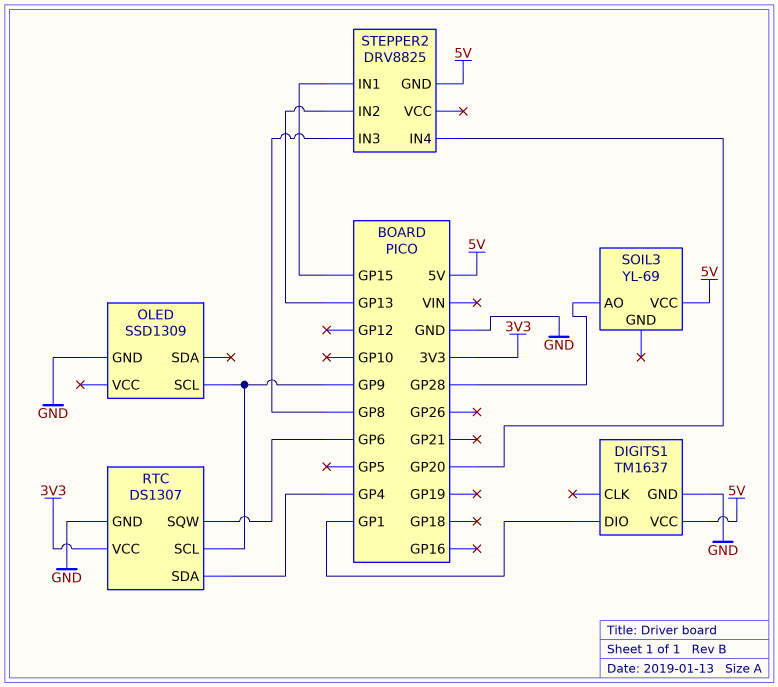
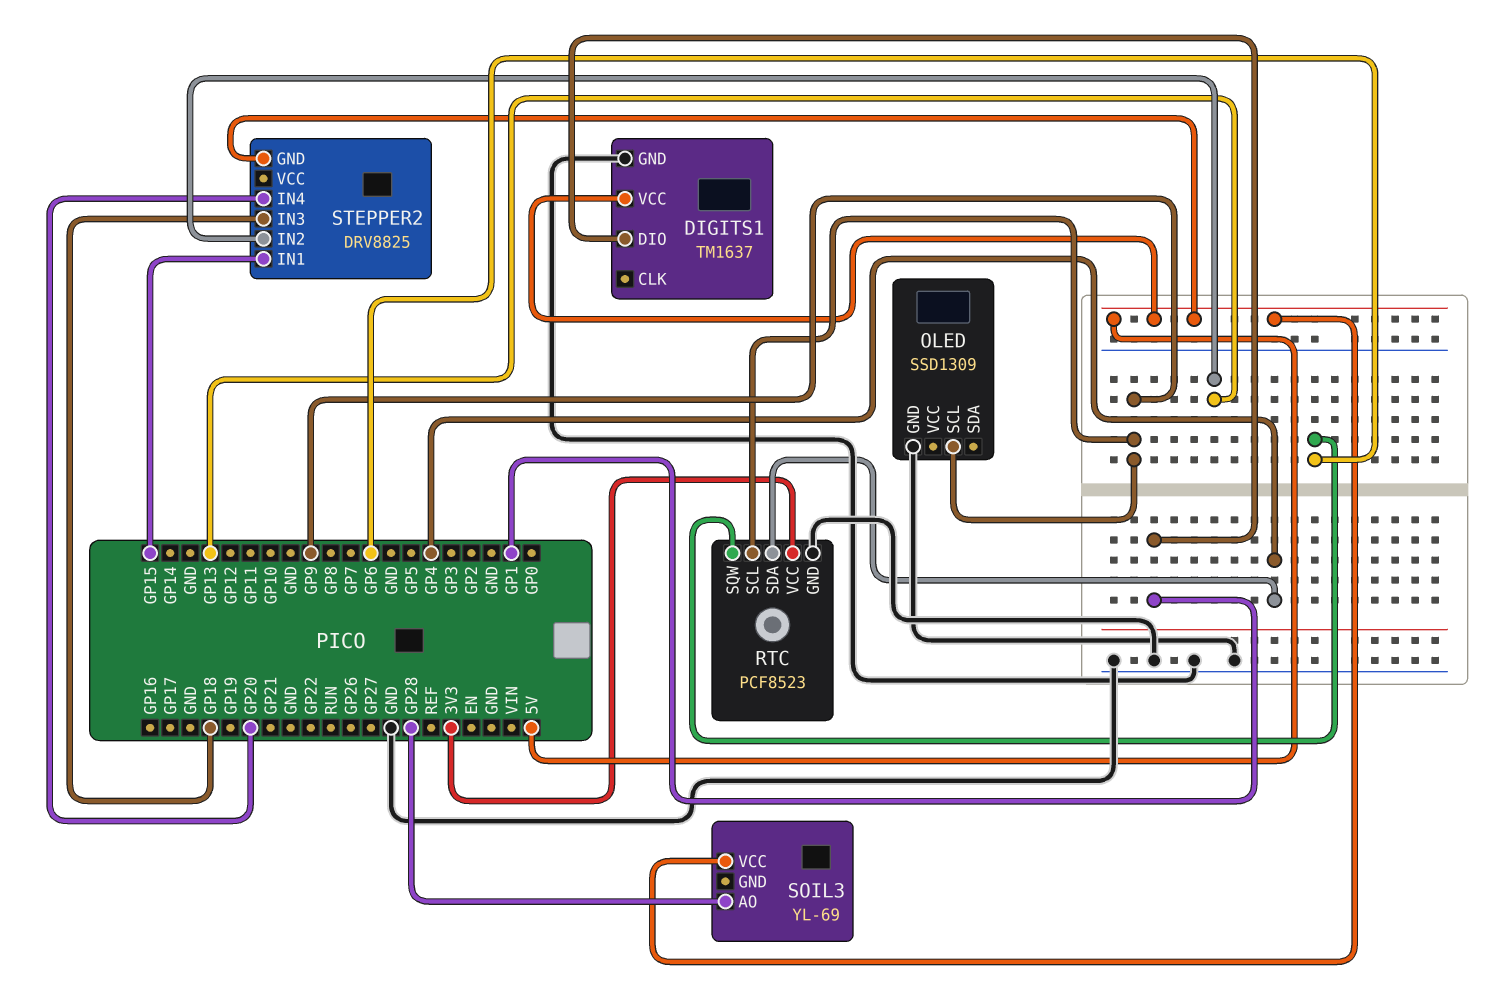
RTC: DS1307 -> PCF8523
STEPPER2 pin IN3: GP8 -> GP18

